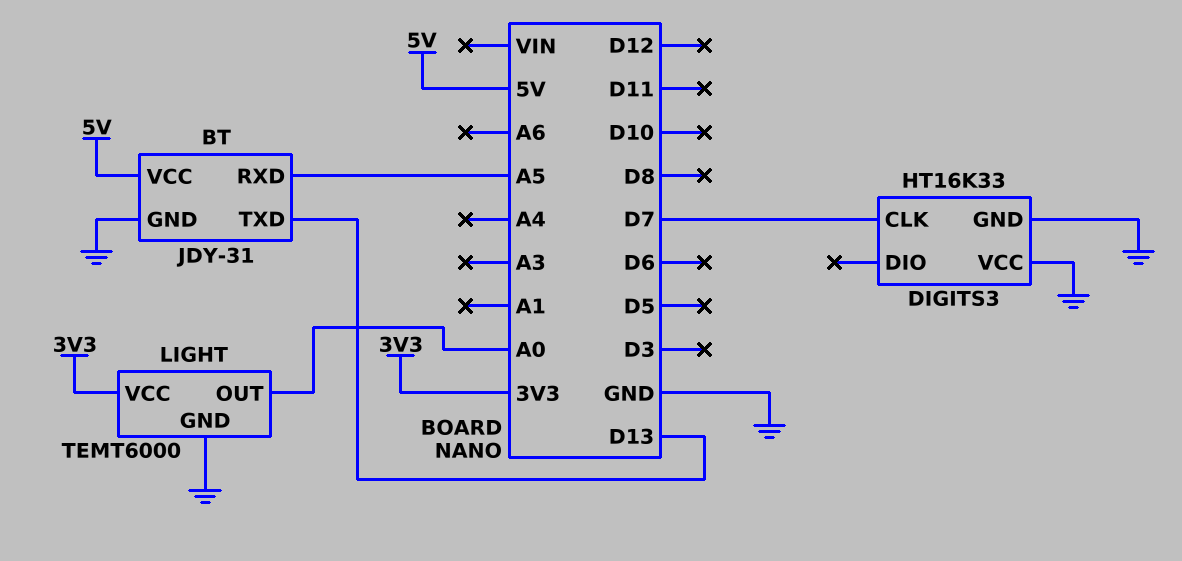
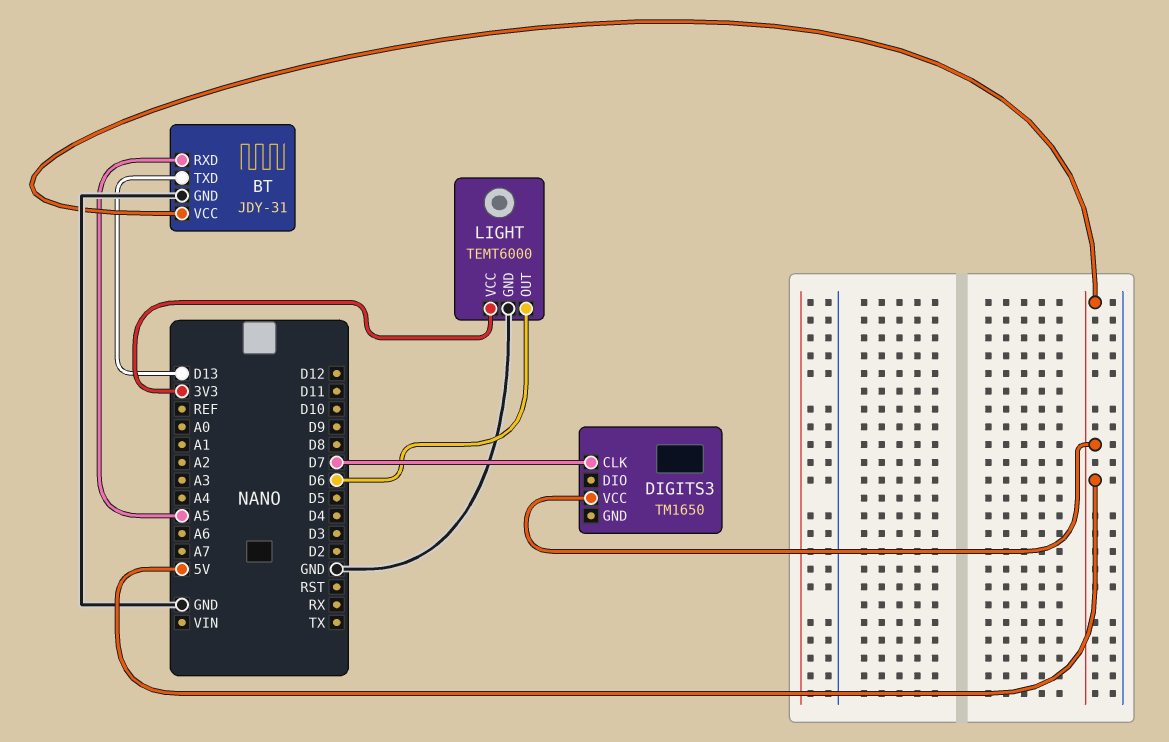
DIGITS3: HT16K33 -> TM1650
DIGITS3 pin GND: GND -> none
DIGITS3 pin VCC: GND -> 5V
LIGHT pin OUT: A0 -> D6

